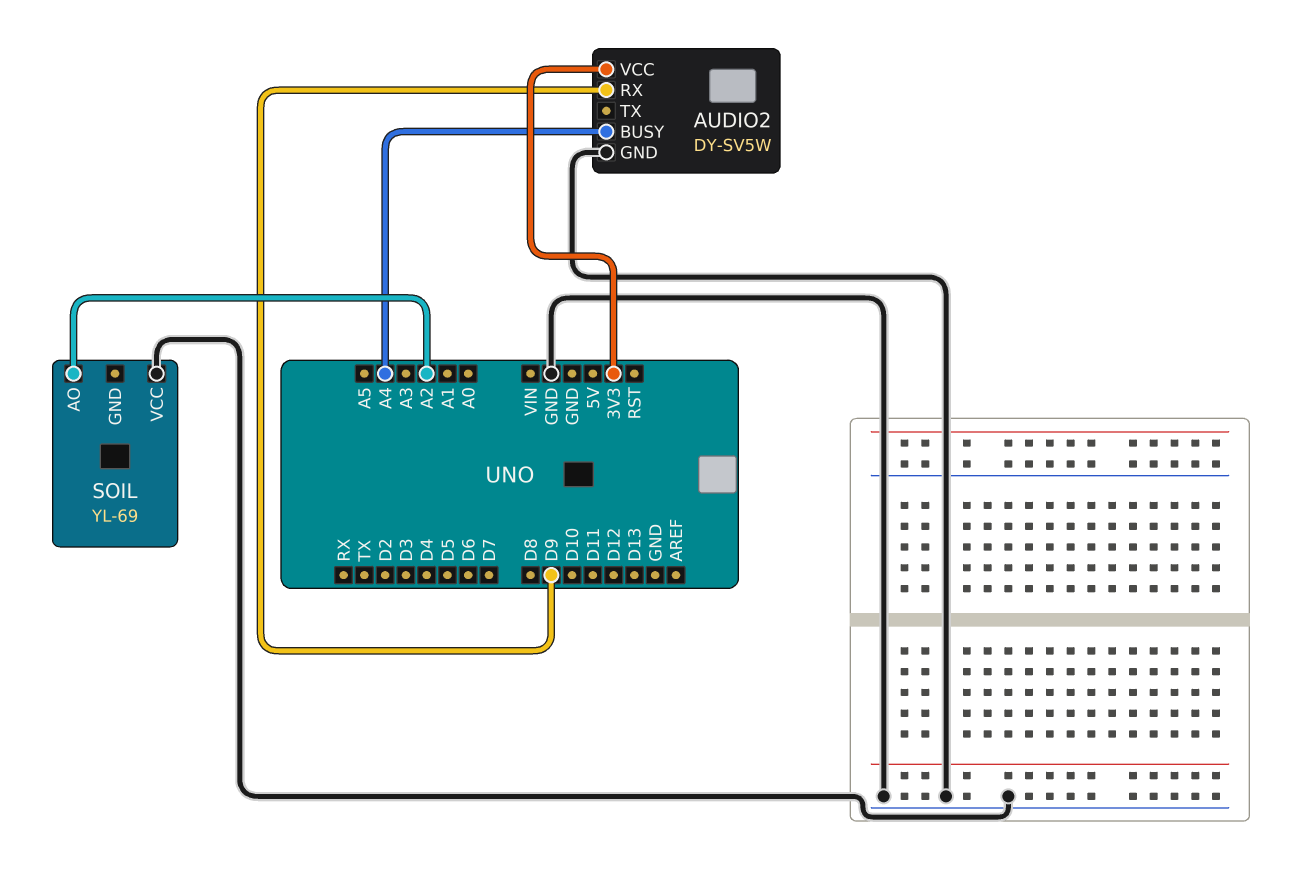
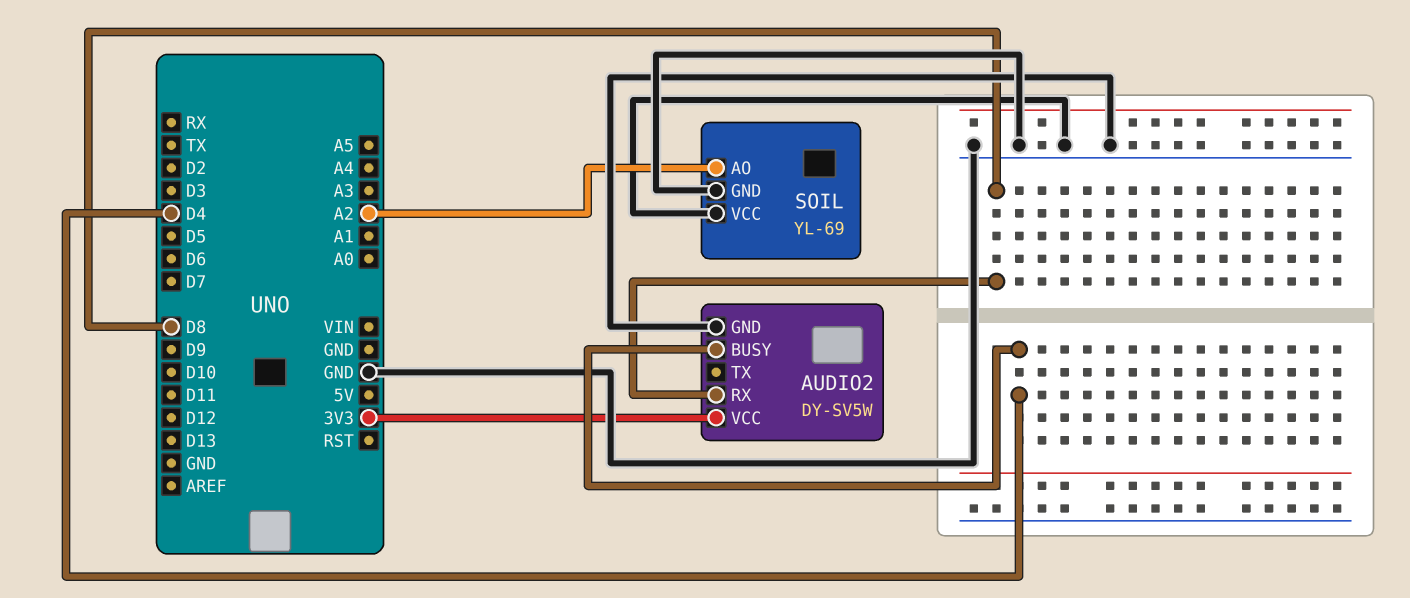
AUDIO2 pin BUSY: A4 -> D4
AUDIO2 pin RX: D9 -> D8
SOIL pin GND: none -> GND

